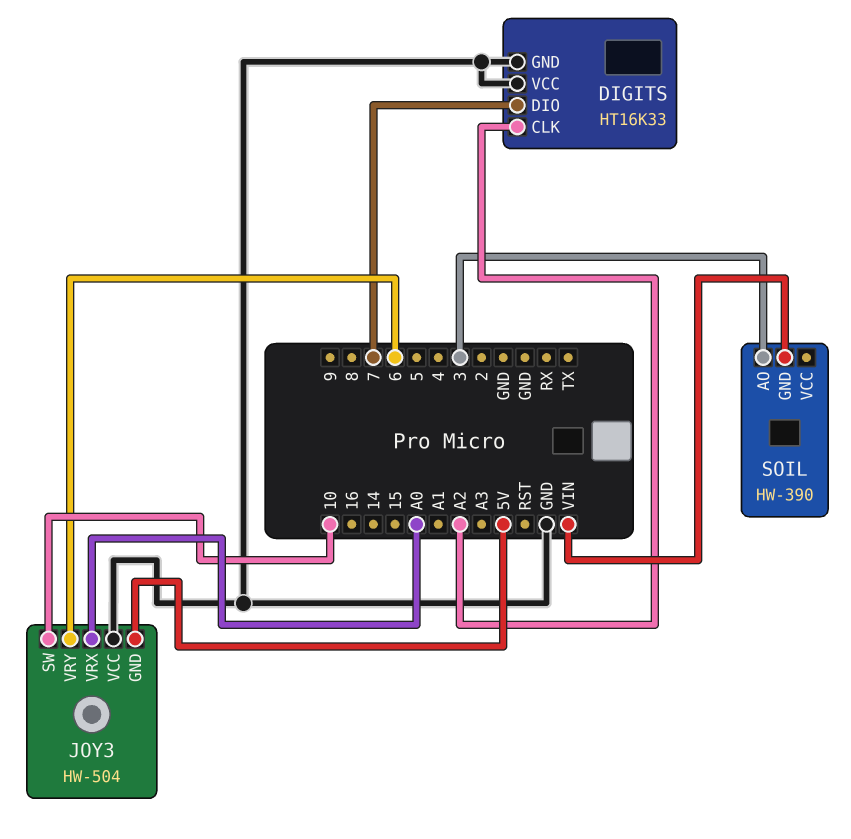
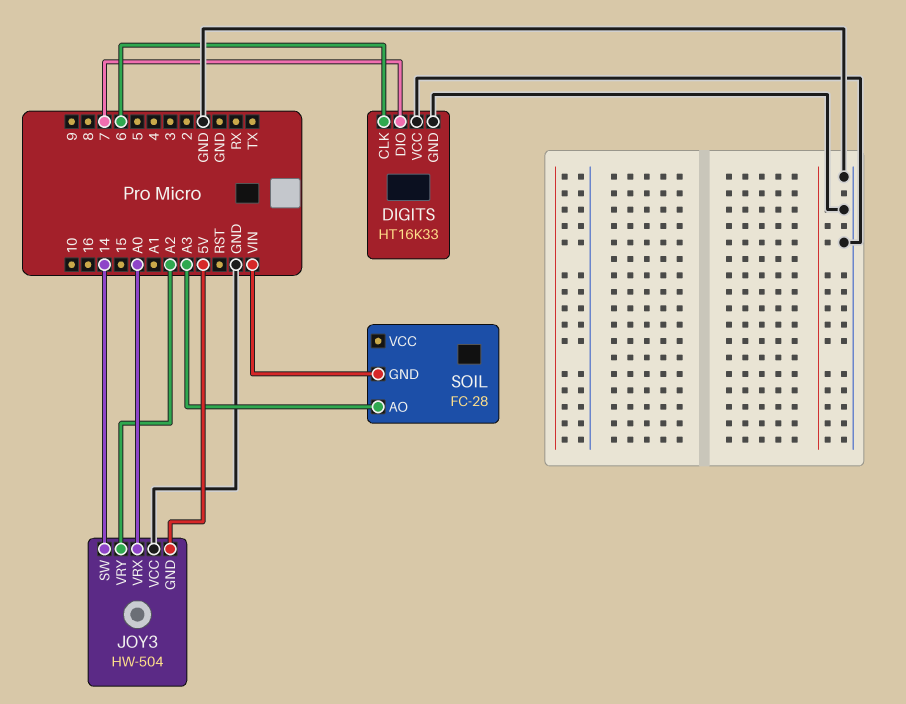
DIGITS pin CLK: A2 -> 6
JOY3 pin SW: 10 -> 14
JOY3 pin VRY: 6 -> A2
SOIL: HW-390 -> FC-28
SOIL pin AO: 3 -> A3

